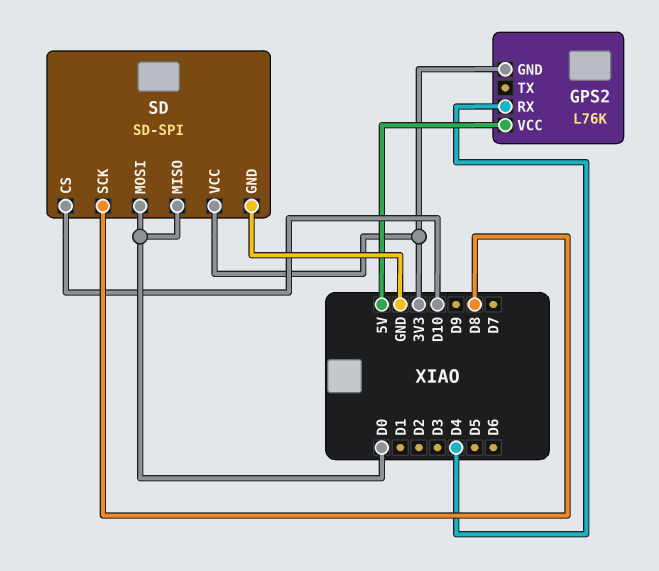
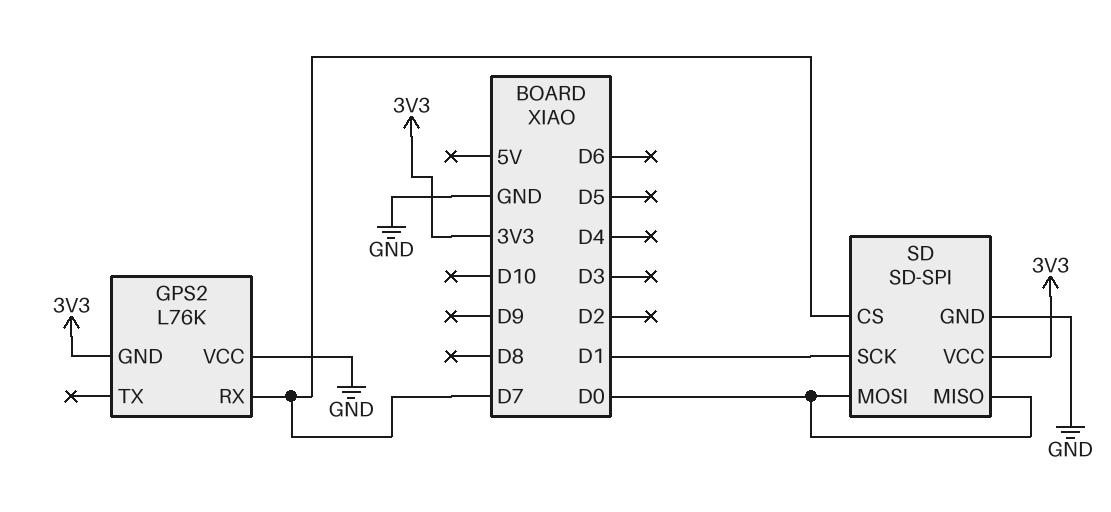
GPS2 pin RX: D4 -> D7
GPS2 pin VCC: 5V -> GND
SD pin CS: D10 -> D7
SD pin SCK: D8 -> D1

